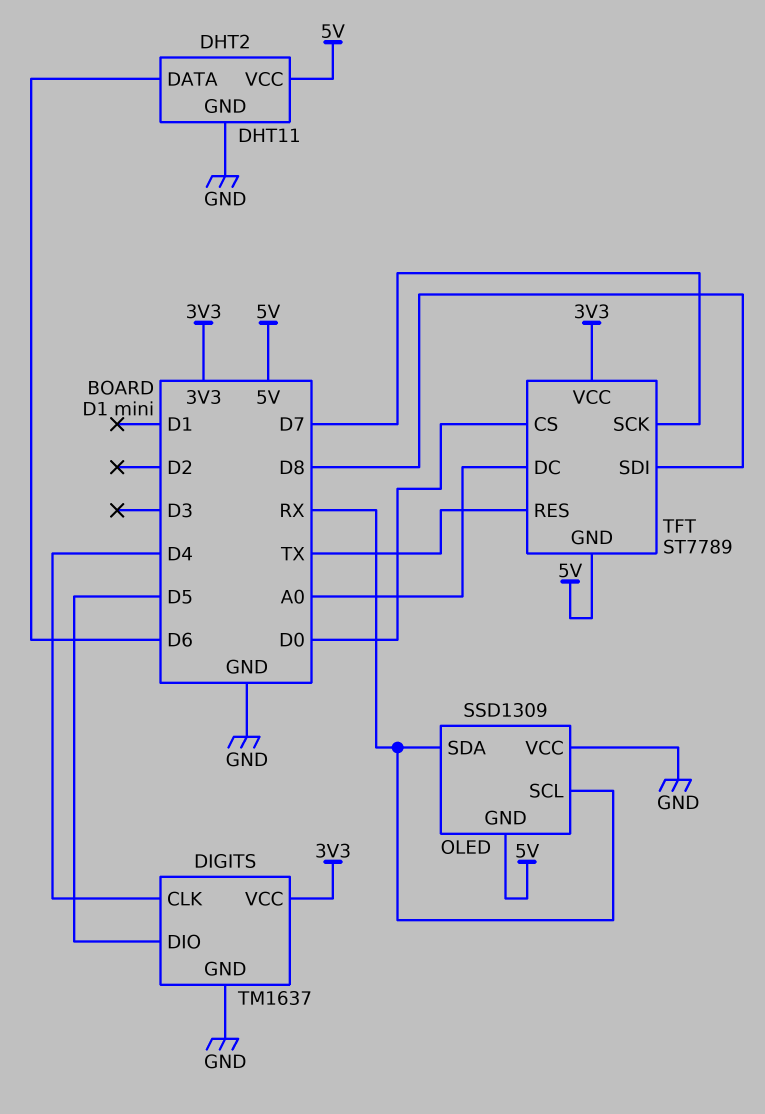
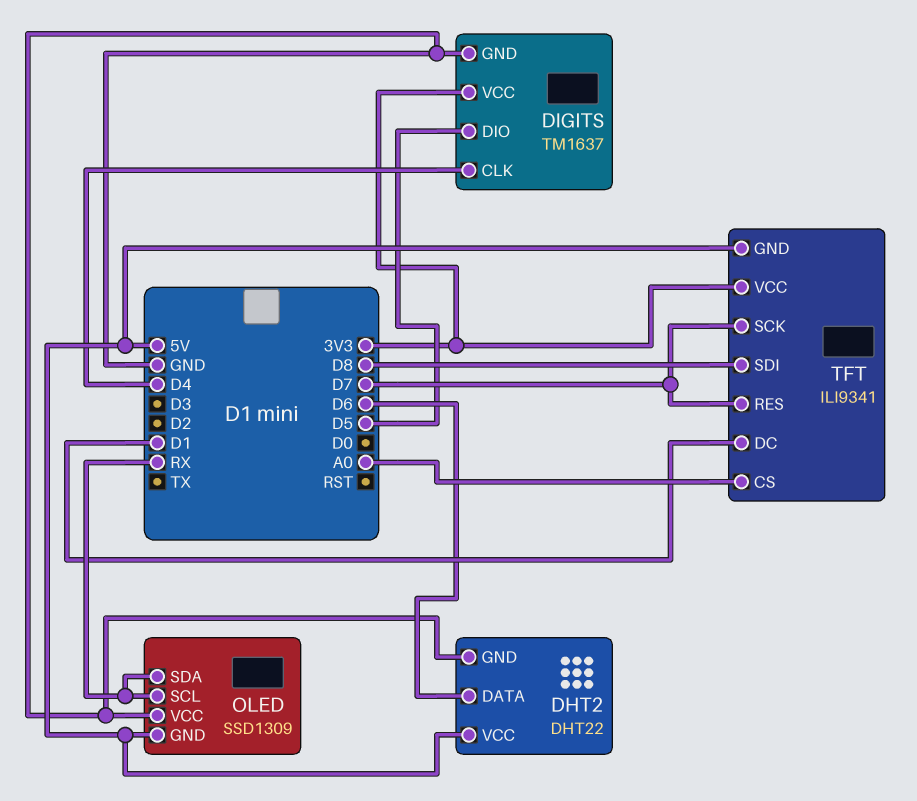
DHT2: DHT11 -> DHT22
TFT: ST7789 -> ILI9341
TFT pin CS: D0 -> A0
TFT pin DC: A0 -> D1
TFT pin RES: TX -> D7

